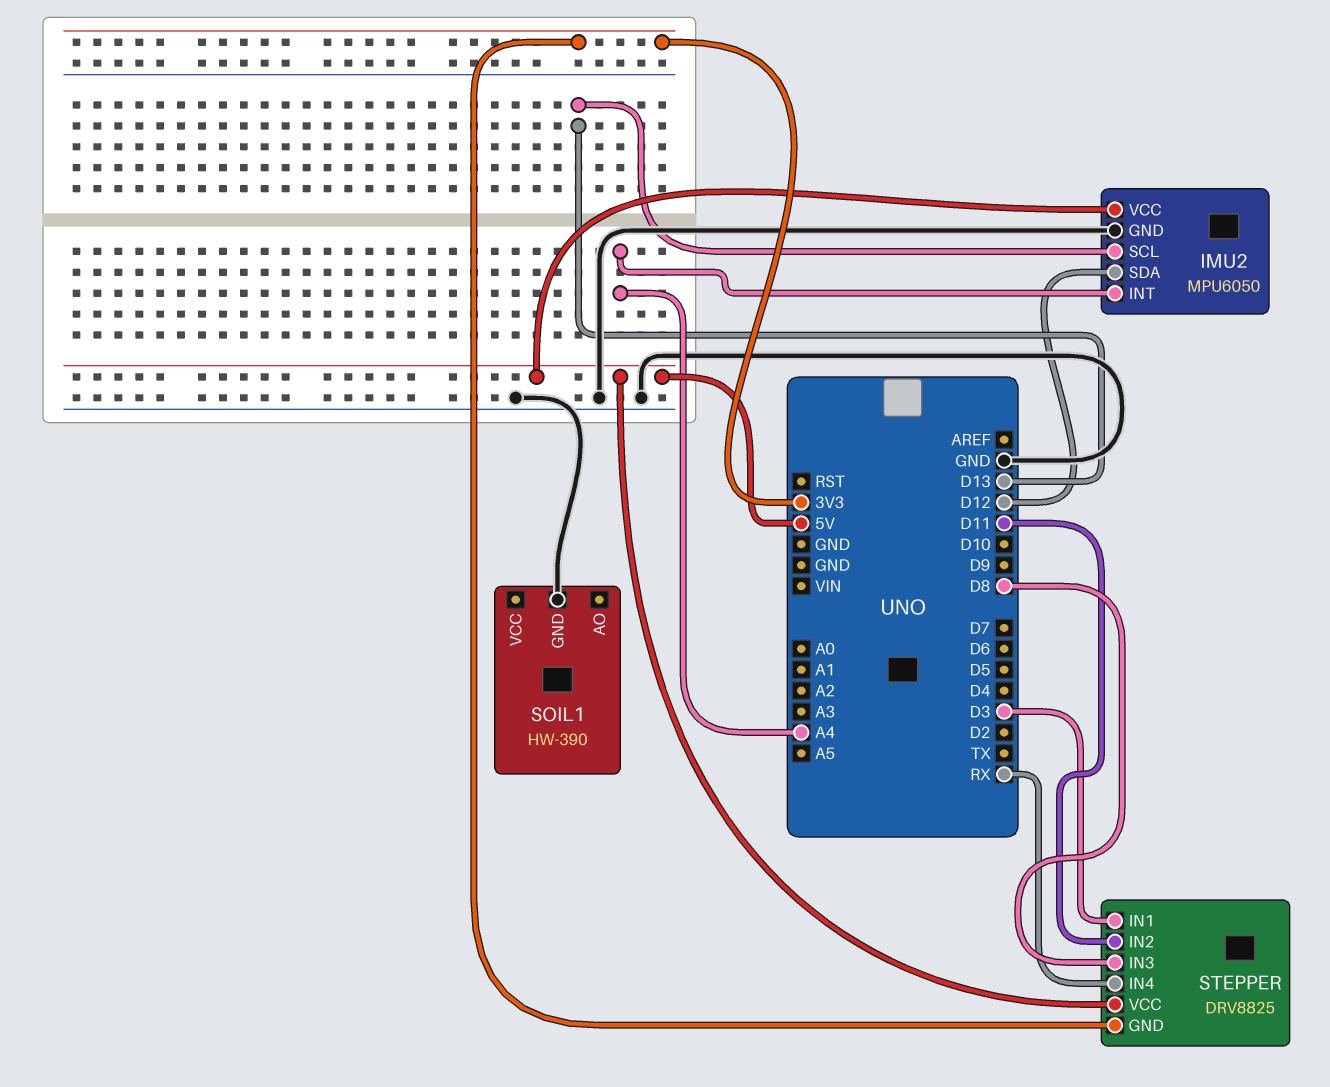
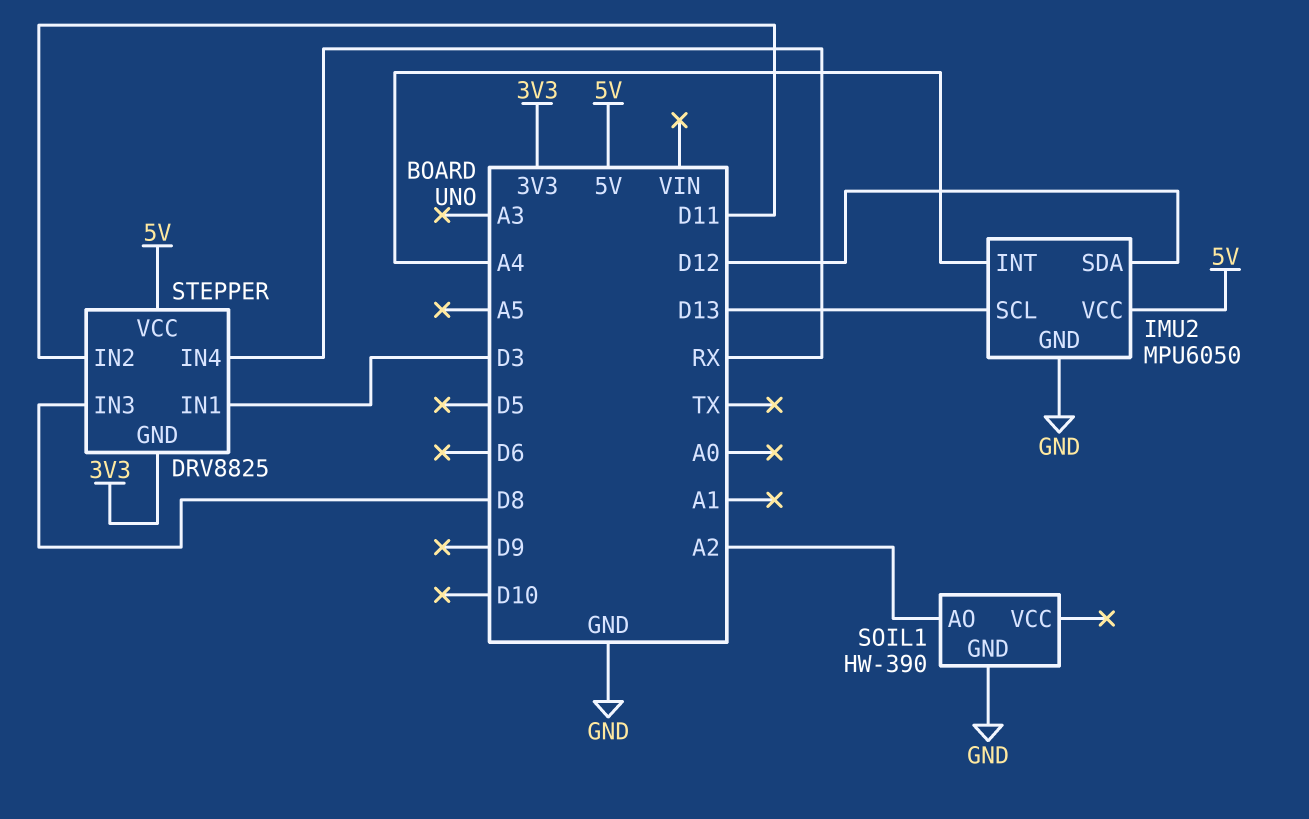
SOIL1 pin AO: none -> A2

